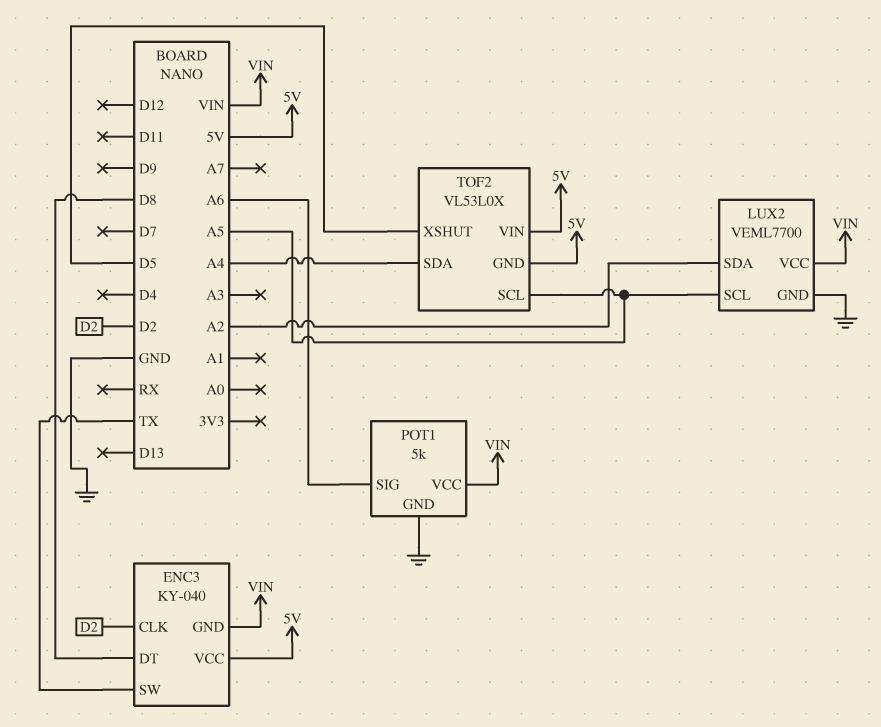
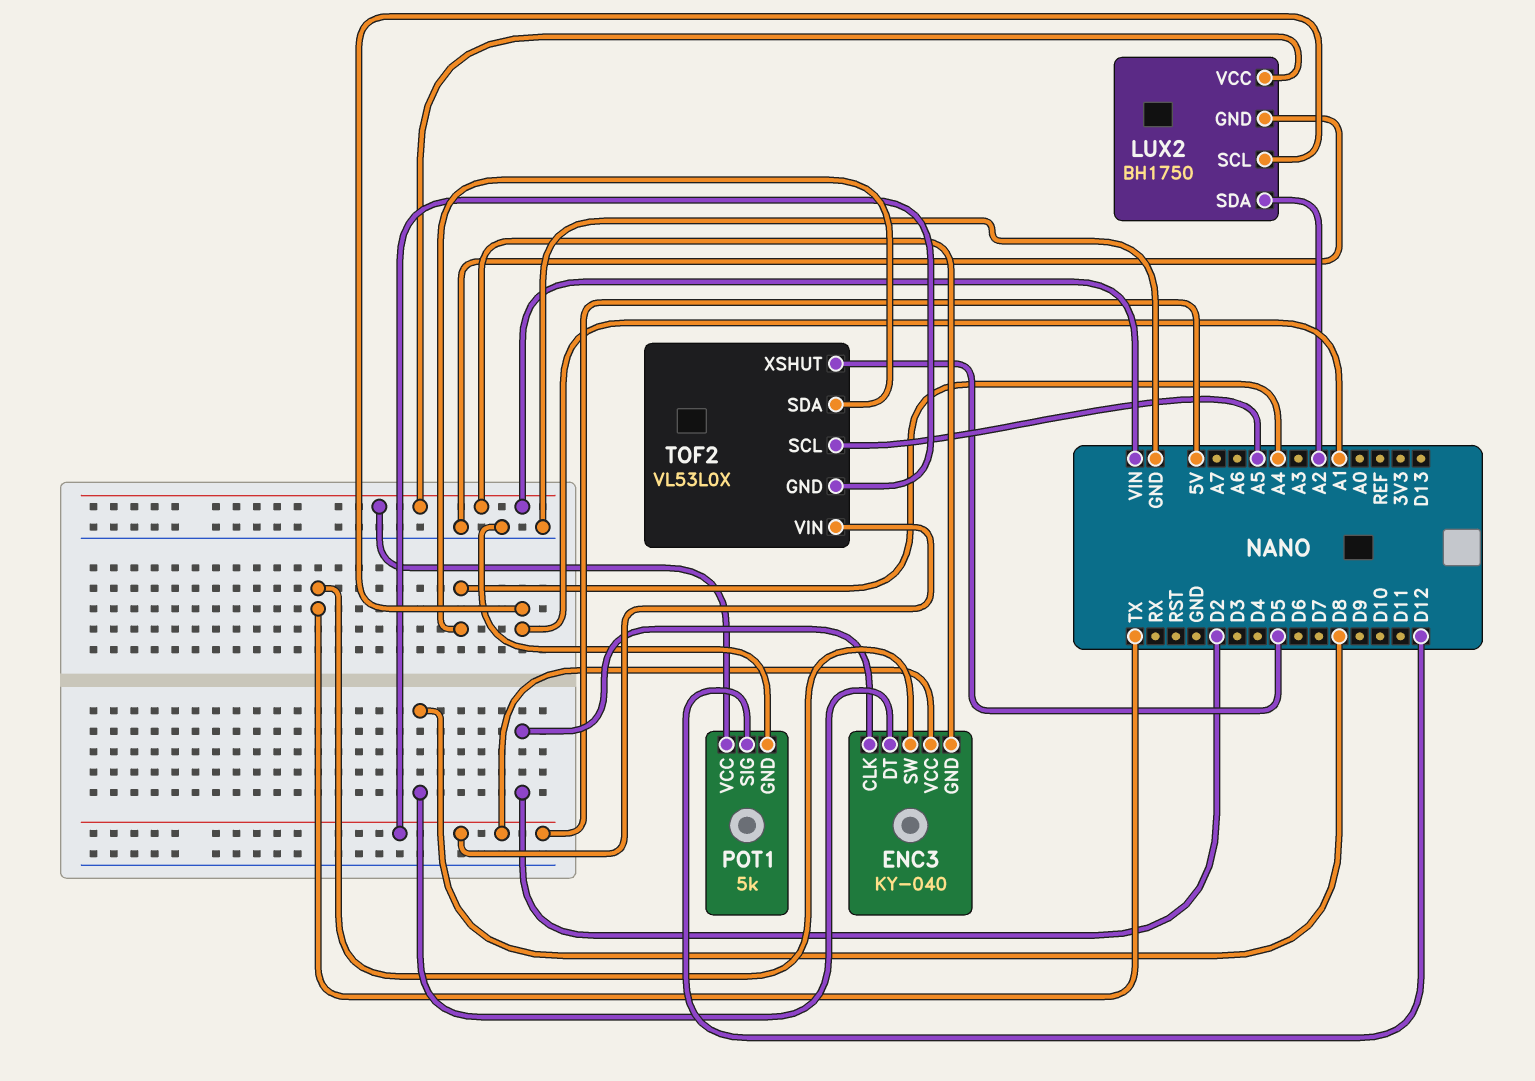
LUX2: VEML7700 -> BH1750
LUX2 pin SCL: A5 -> A1
POT1 pin SIG: A6 -> D12

